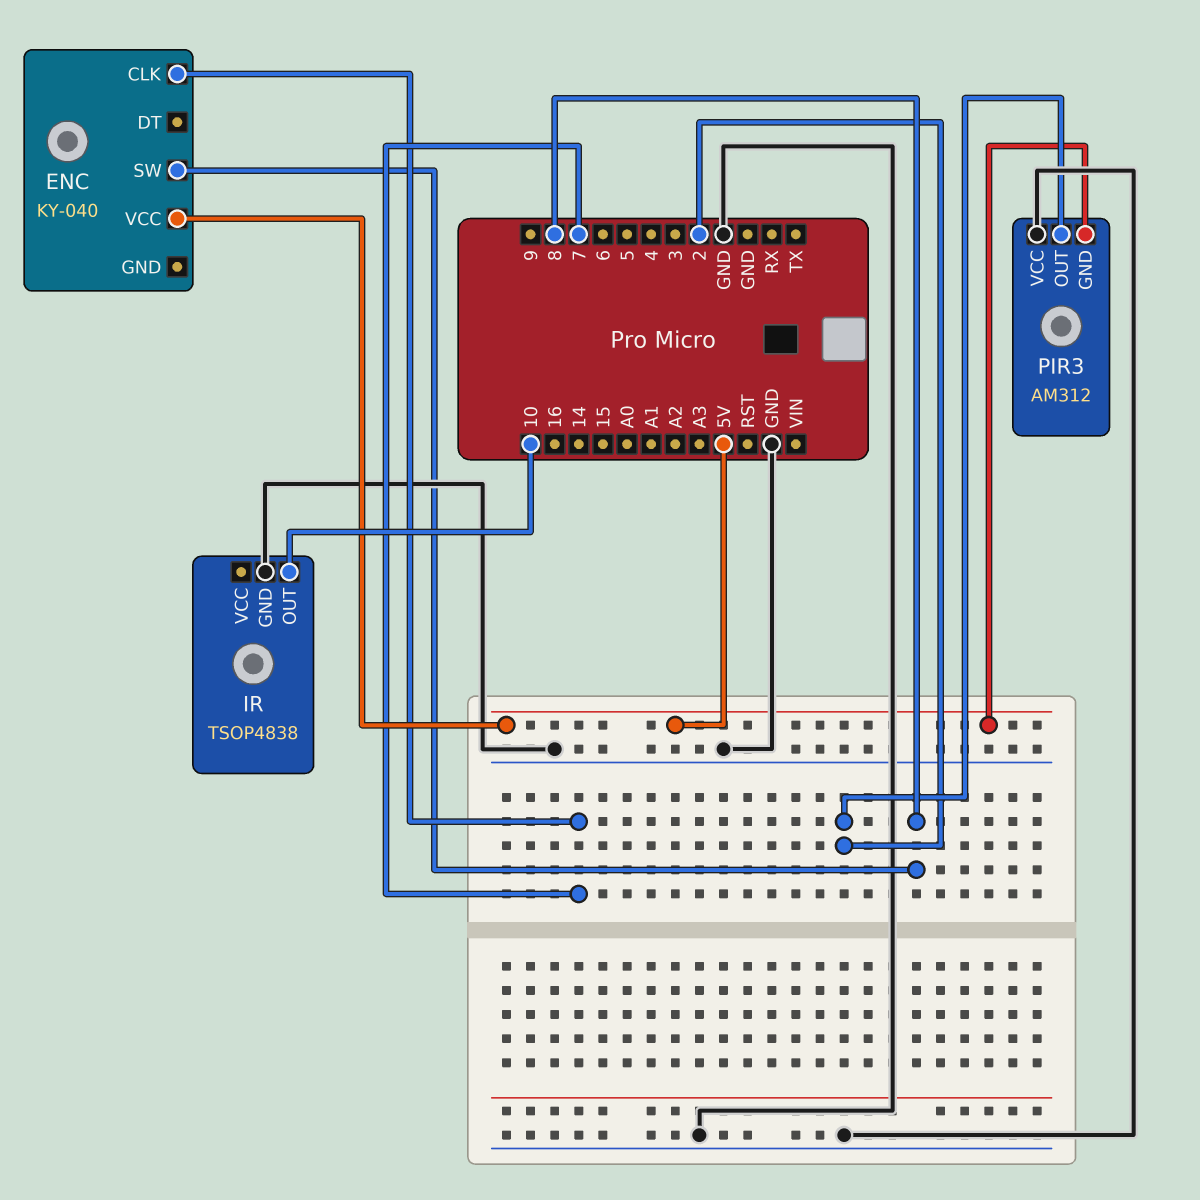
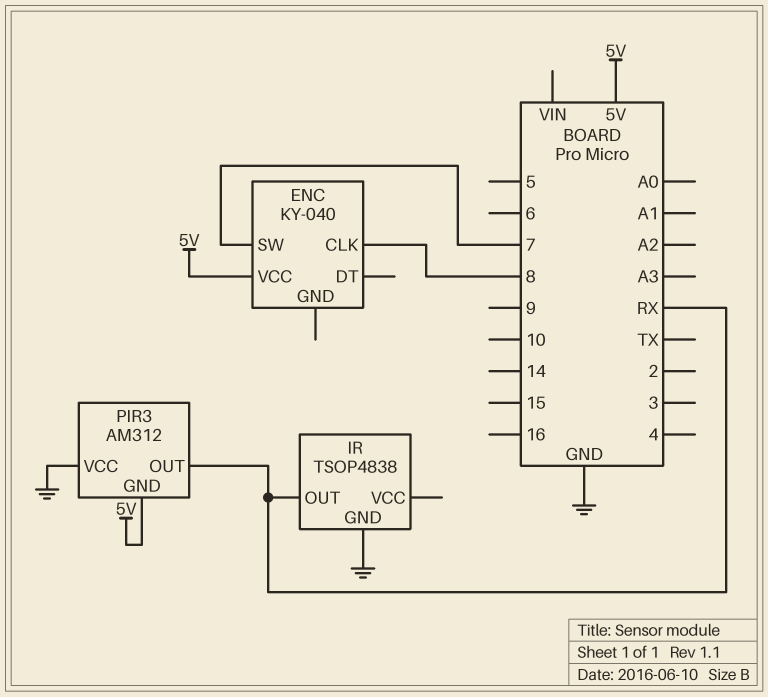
ENC pin CLK: 7 -> 8
ENC pin SW: 8 -> 7
IR pin OUT: 10 -> RX
PIR3 pin OUT: 2 -> RX

